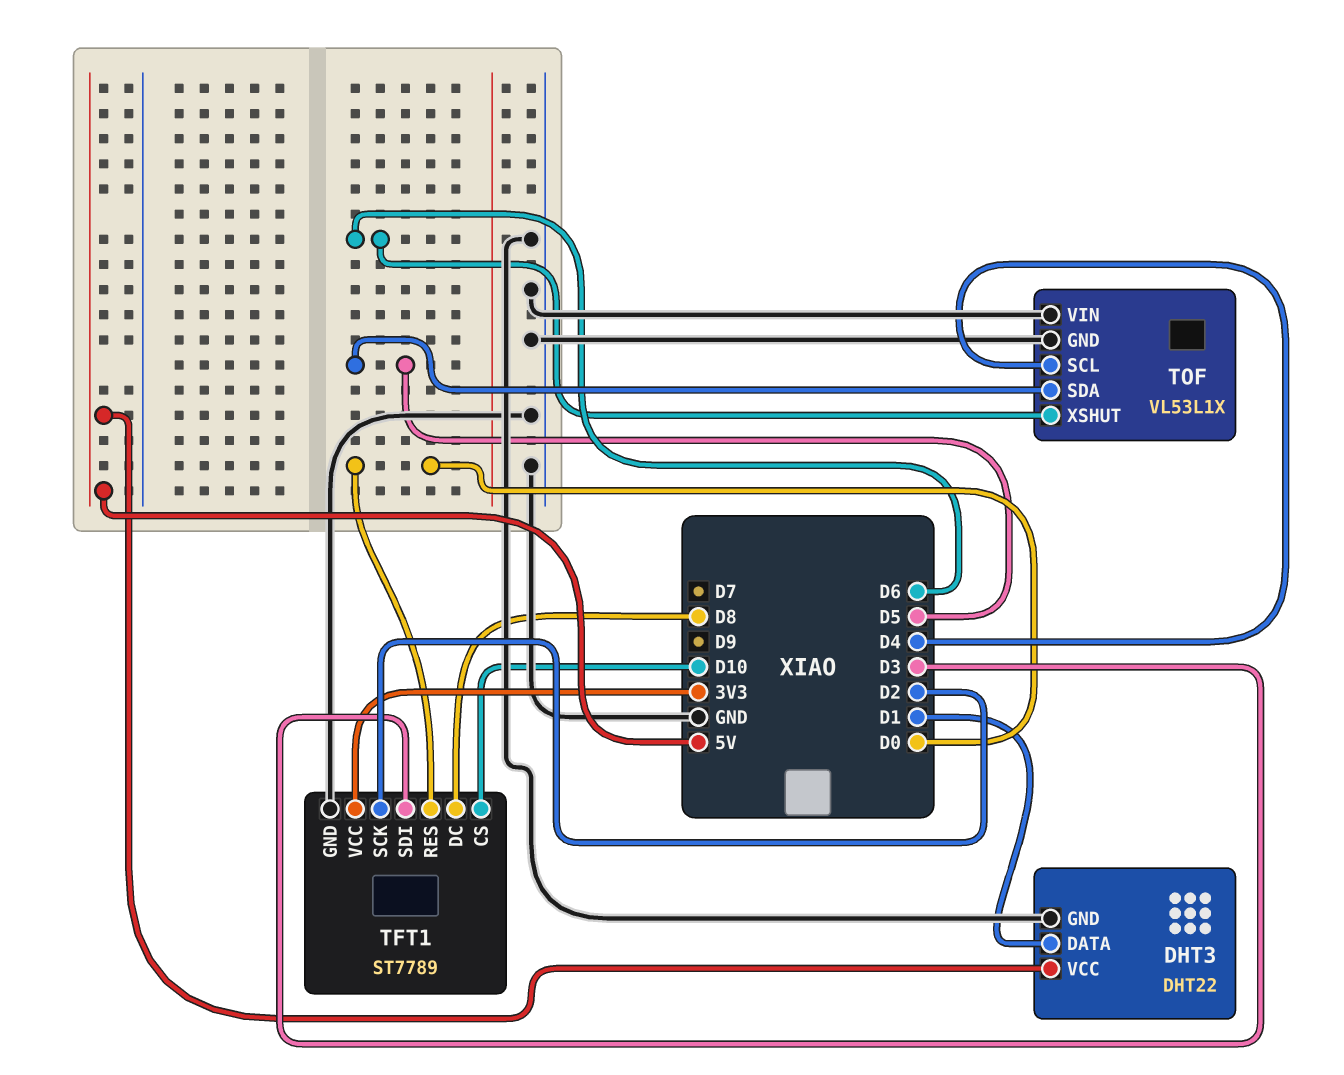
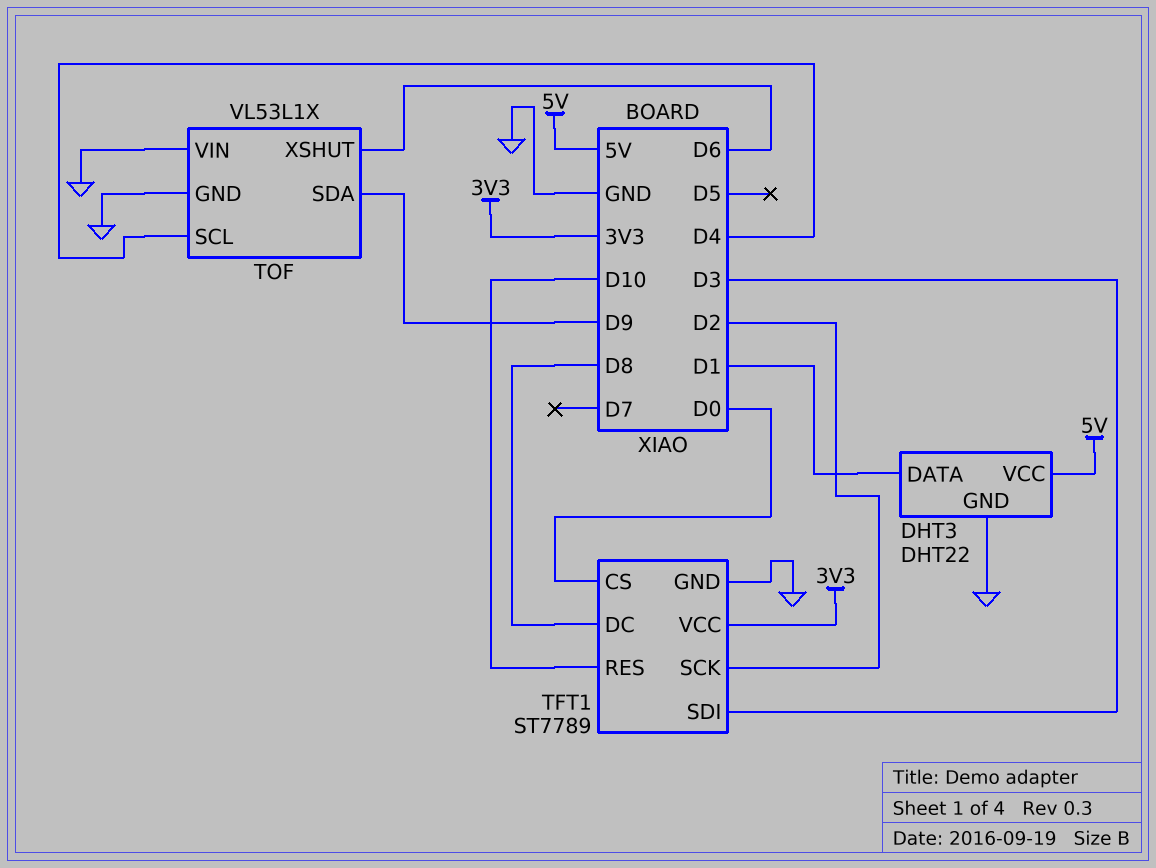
TFT1 pin CS: D10 -> D0
TFT1 pin RES: D0 -> D10
TOF pin SDA: D5 -> D9

